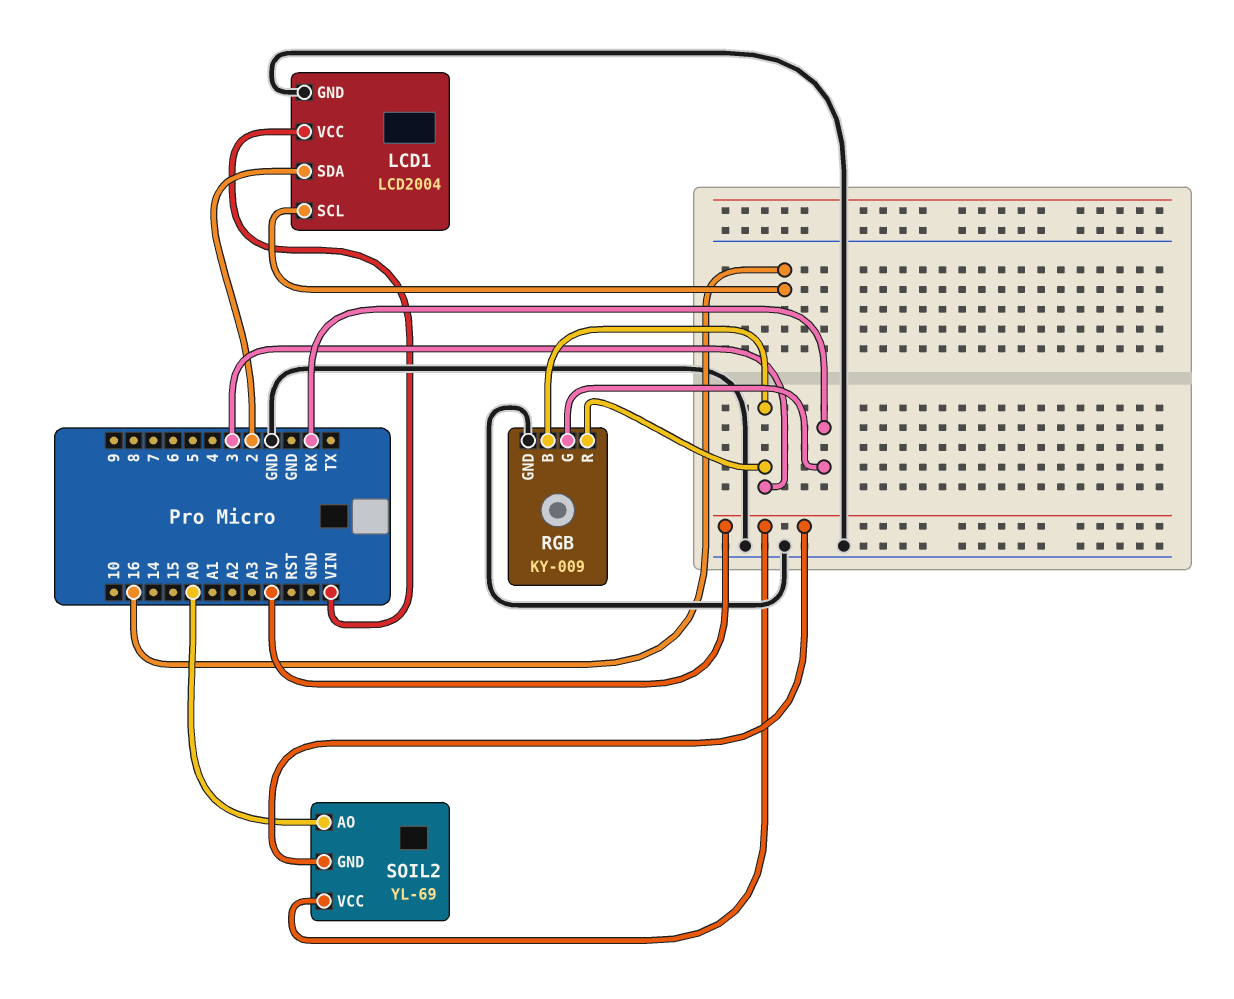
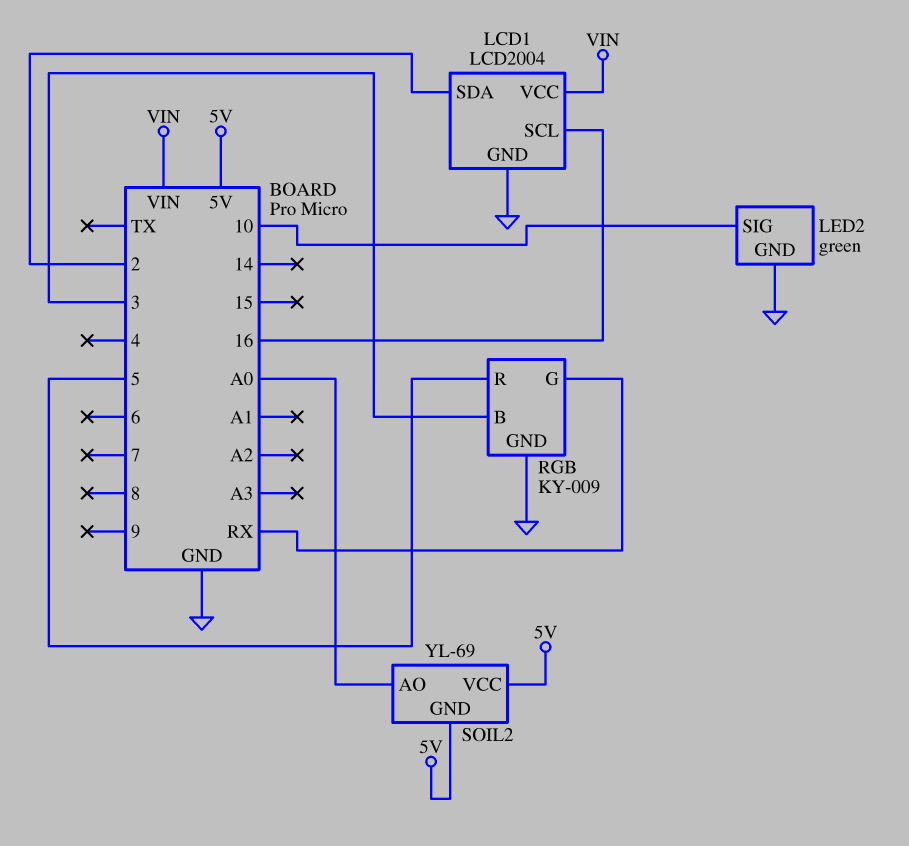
LED2: none -> green
LED2 pin GND: none -> GND
LED2 pin SIG: none -> 10
RGB pin R: 3 -> 5

